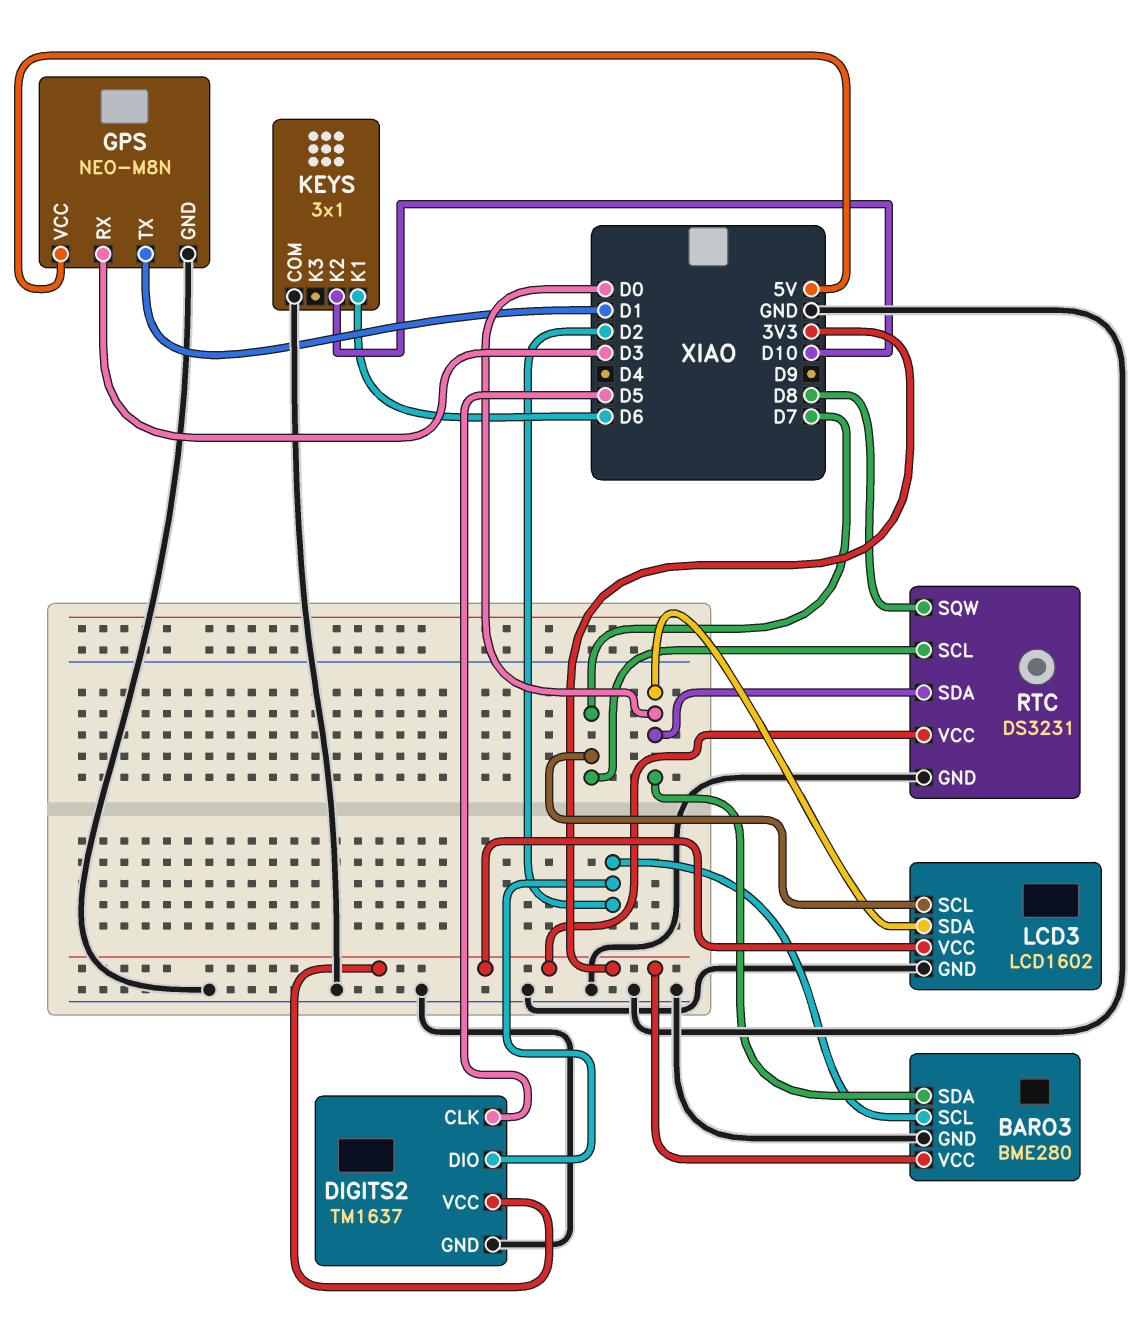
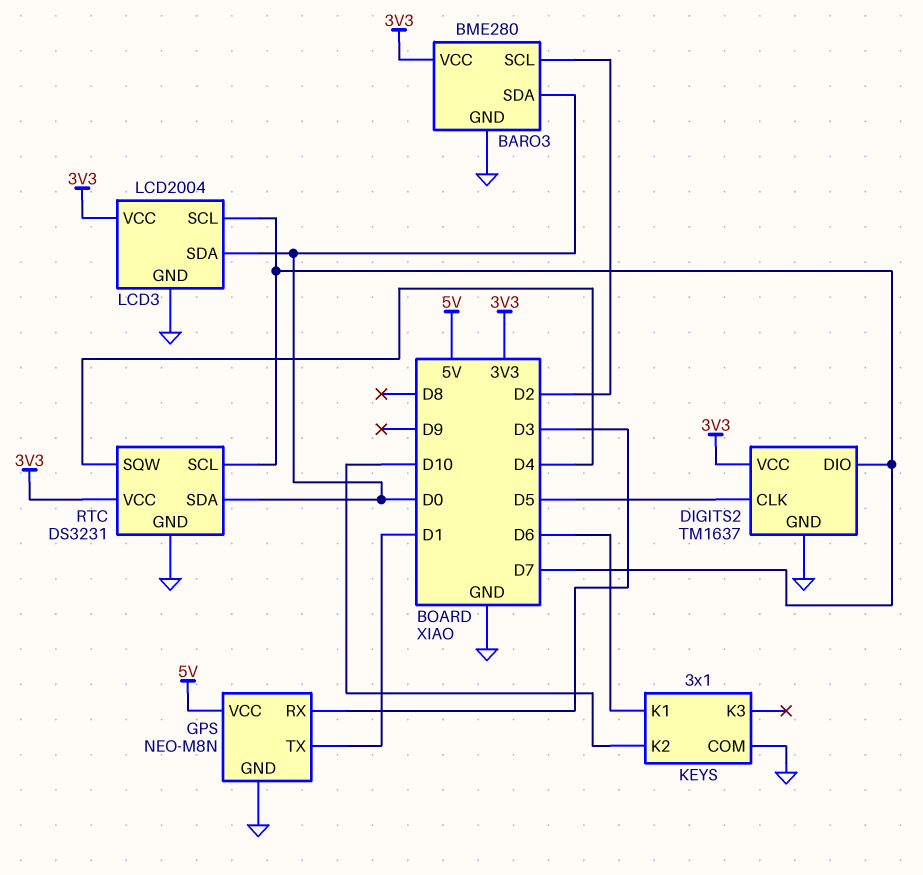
DIGITS2 pin DIO: D2 -> D7
LCD3: LCD1602 -> LCD2004
RTC pin SQW: D8 -> D4

